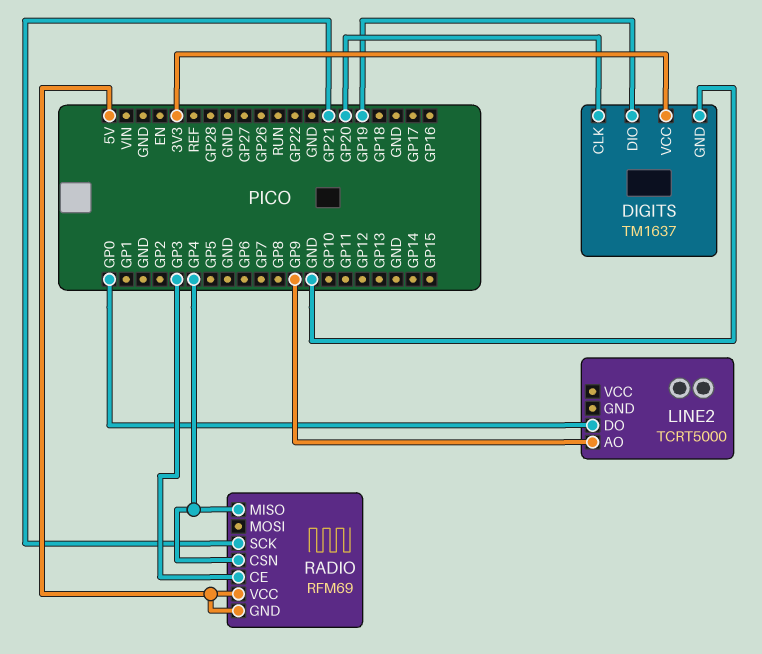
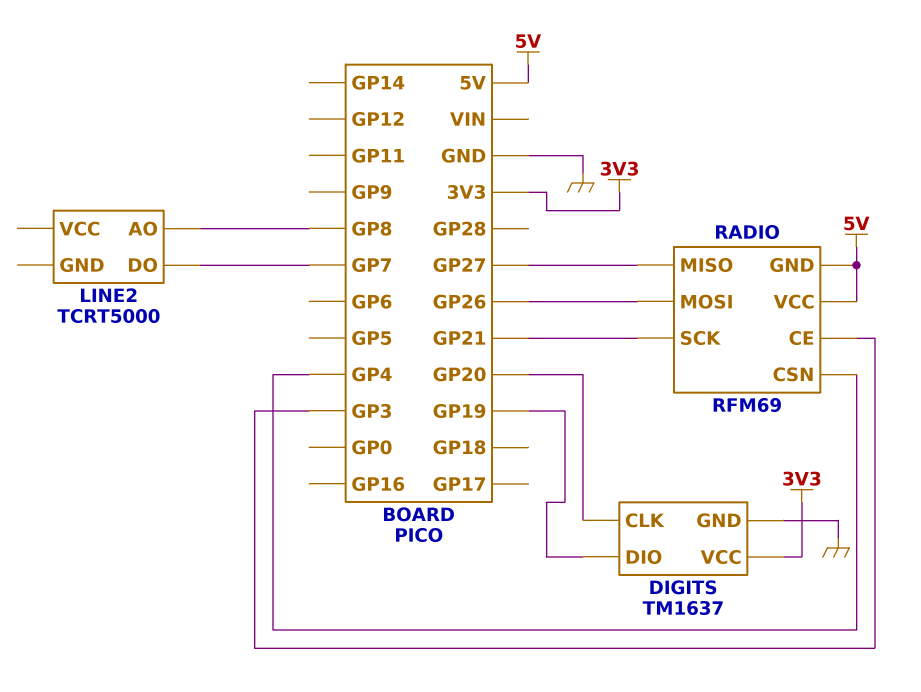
LINE2 pin AO: GP9 -> GP8
LINE2 pin DO: GP0 -> GP7
RADIO pin MISO: GP4 -> GP27
RADIO pin MOSI: none -> GP26

